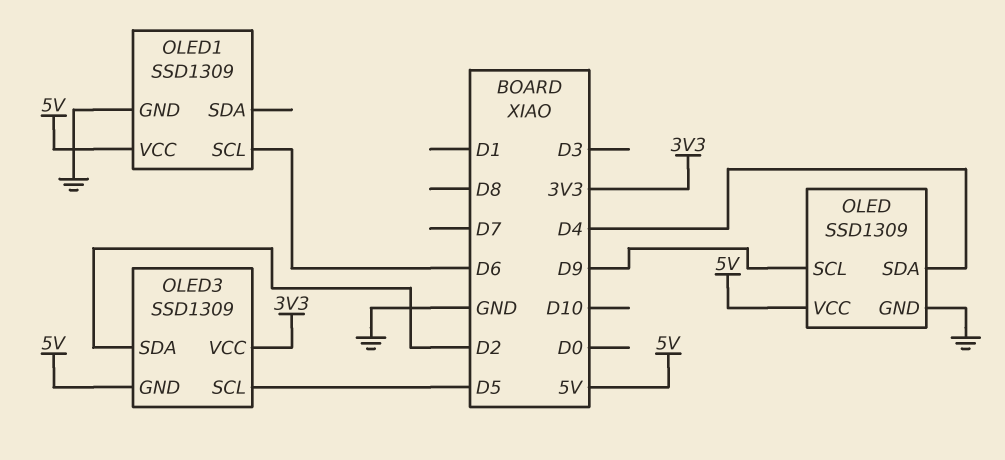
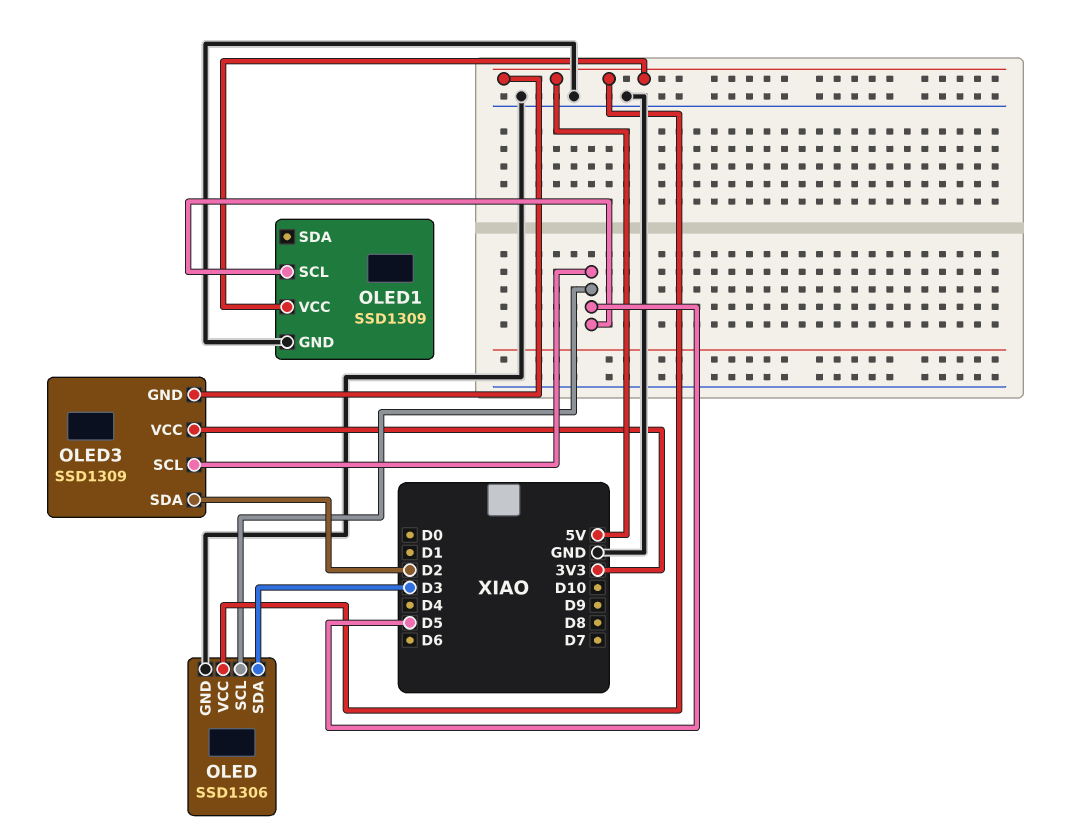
OLED: SSD1309 -> SSD1306
OLED pin SCL: D9 -> D5
OLED pin SDA: D4 -> D3
OLED1 pin SCL: D6 -> D5

